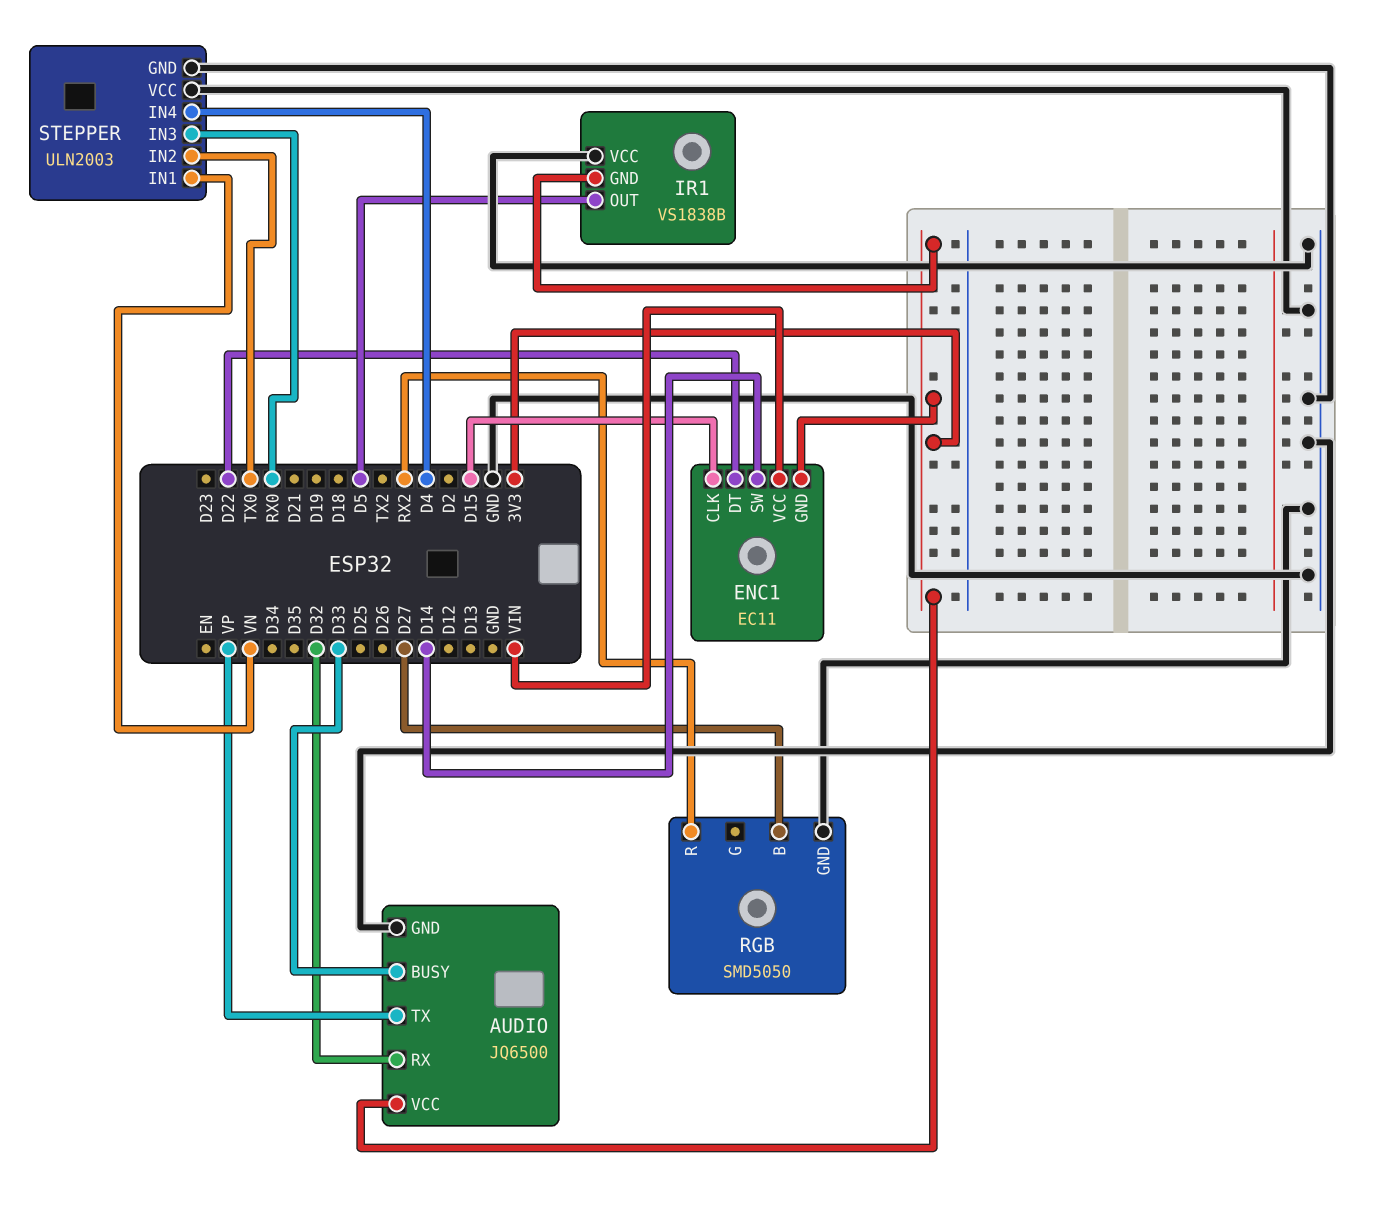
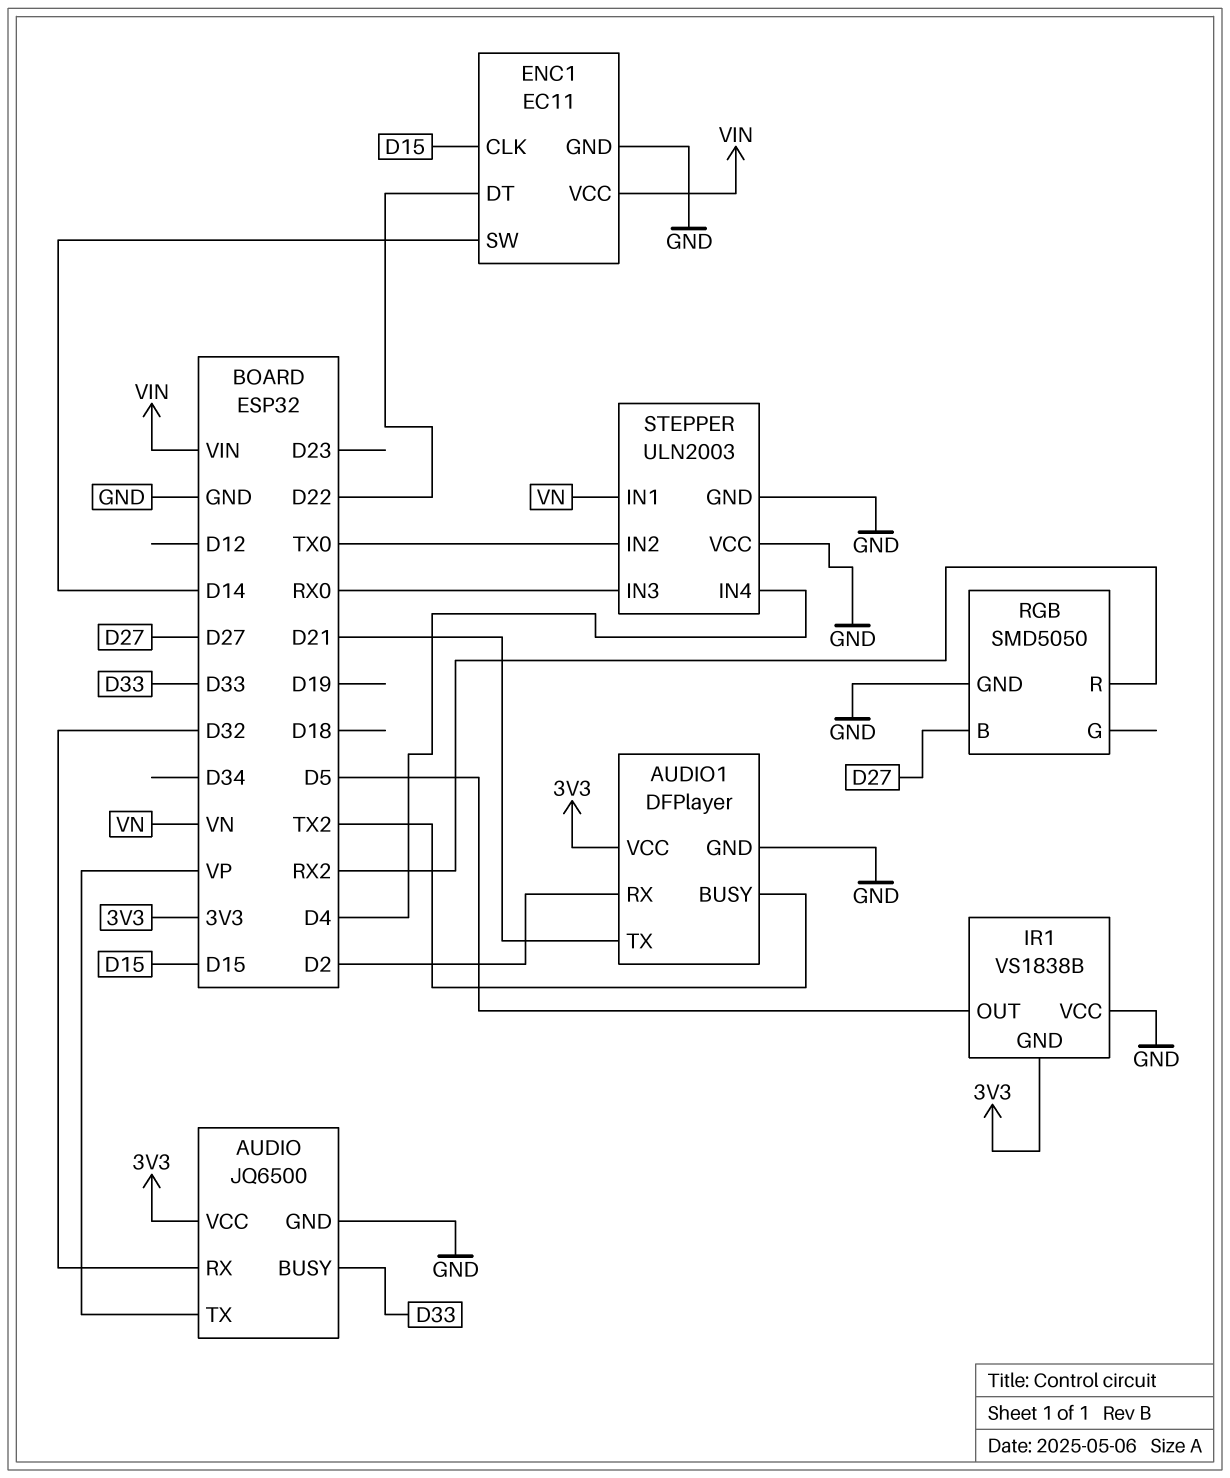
AUDIO1: none -> DFPlayer
AUDIO1 pin BUSY: none -> TX2
AUDIO1 pin GND: none -> GND
AUDIO1 pin RX: none -> D2
AUDIO1 pin TX: none -> D21
AUDIO1 pin VCC: none -> 3V3
ENC1 pin GND: 3V3 -> GND

